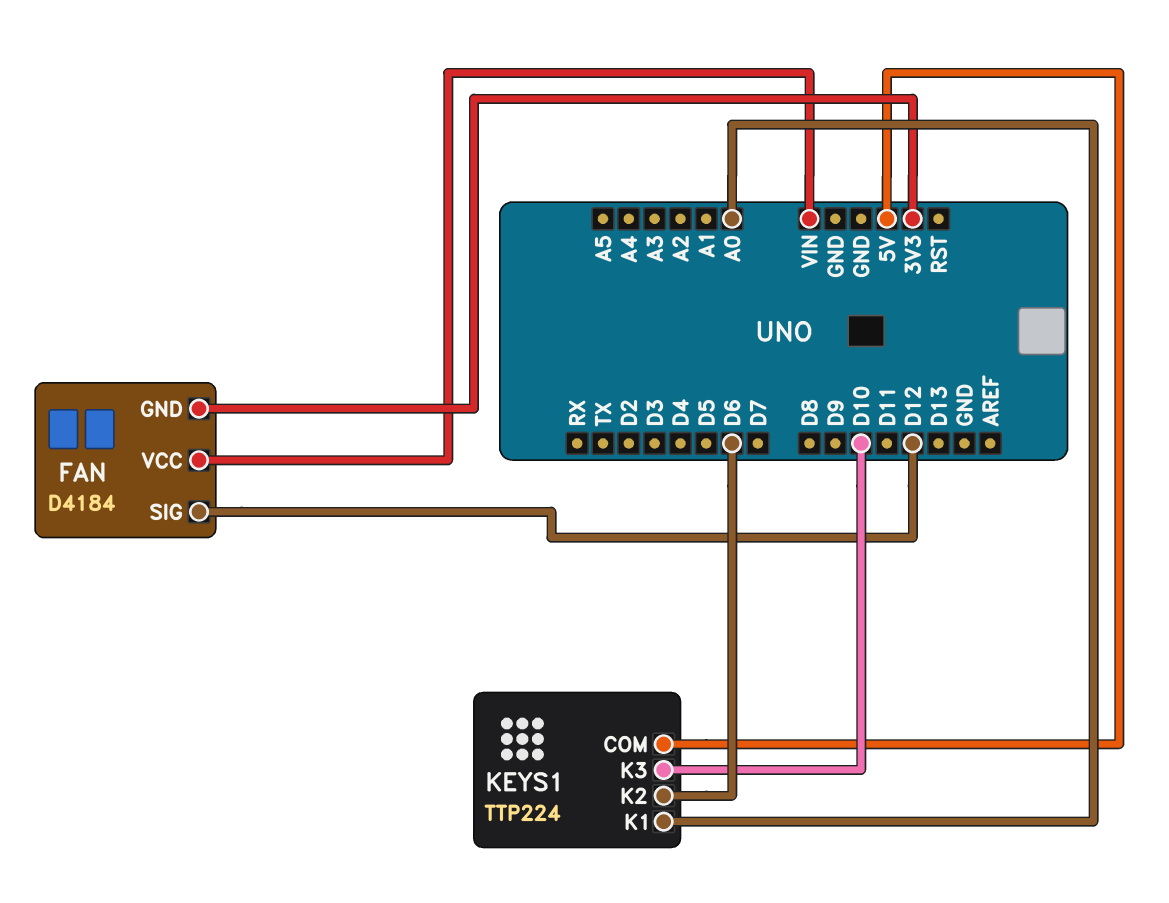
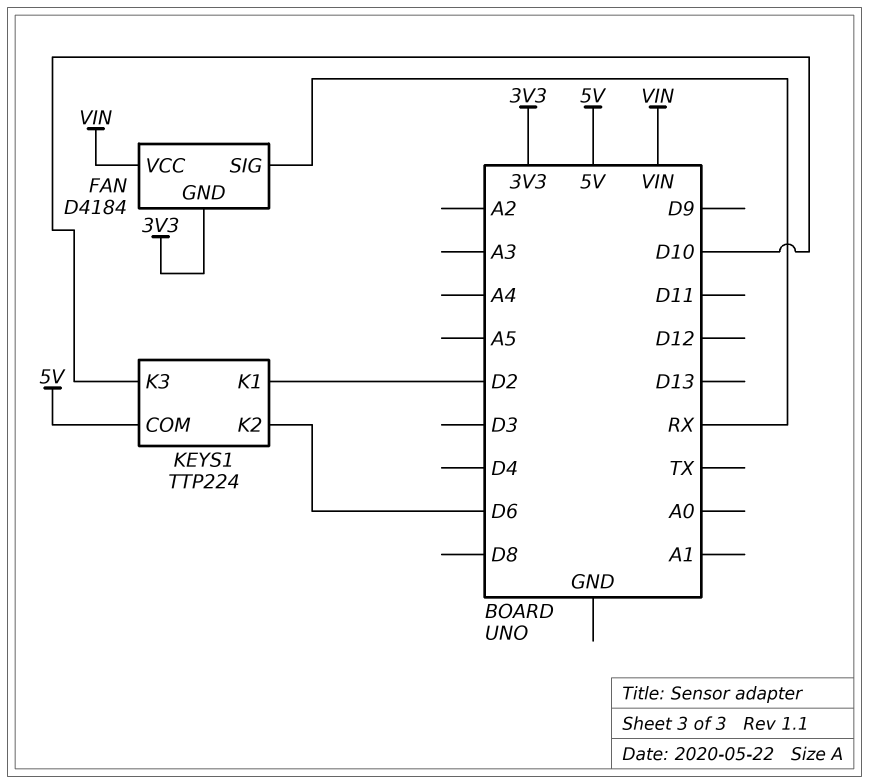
FAN pin SIG: D12 -> RX
KEYS1 pin K1: A0 -> D2

